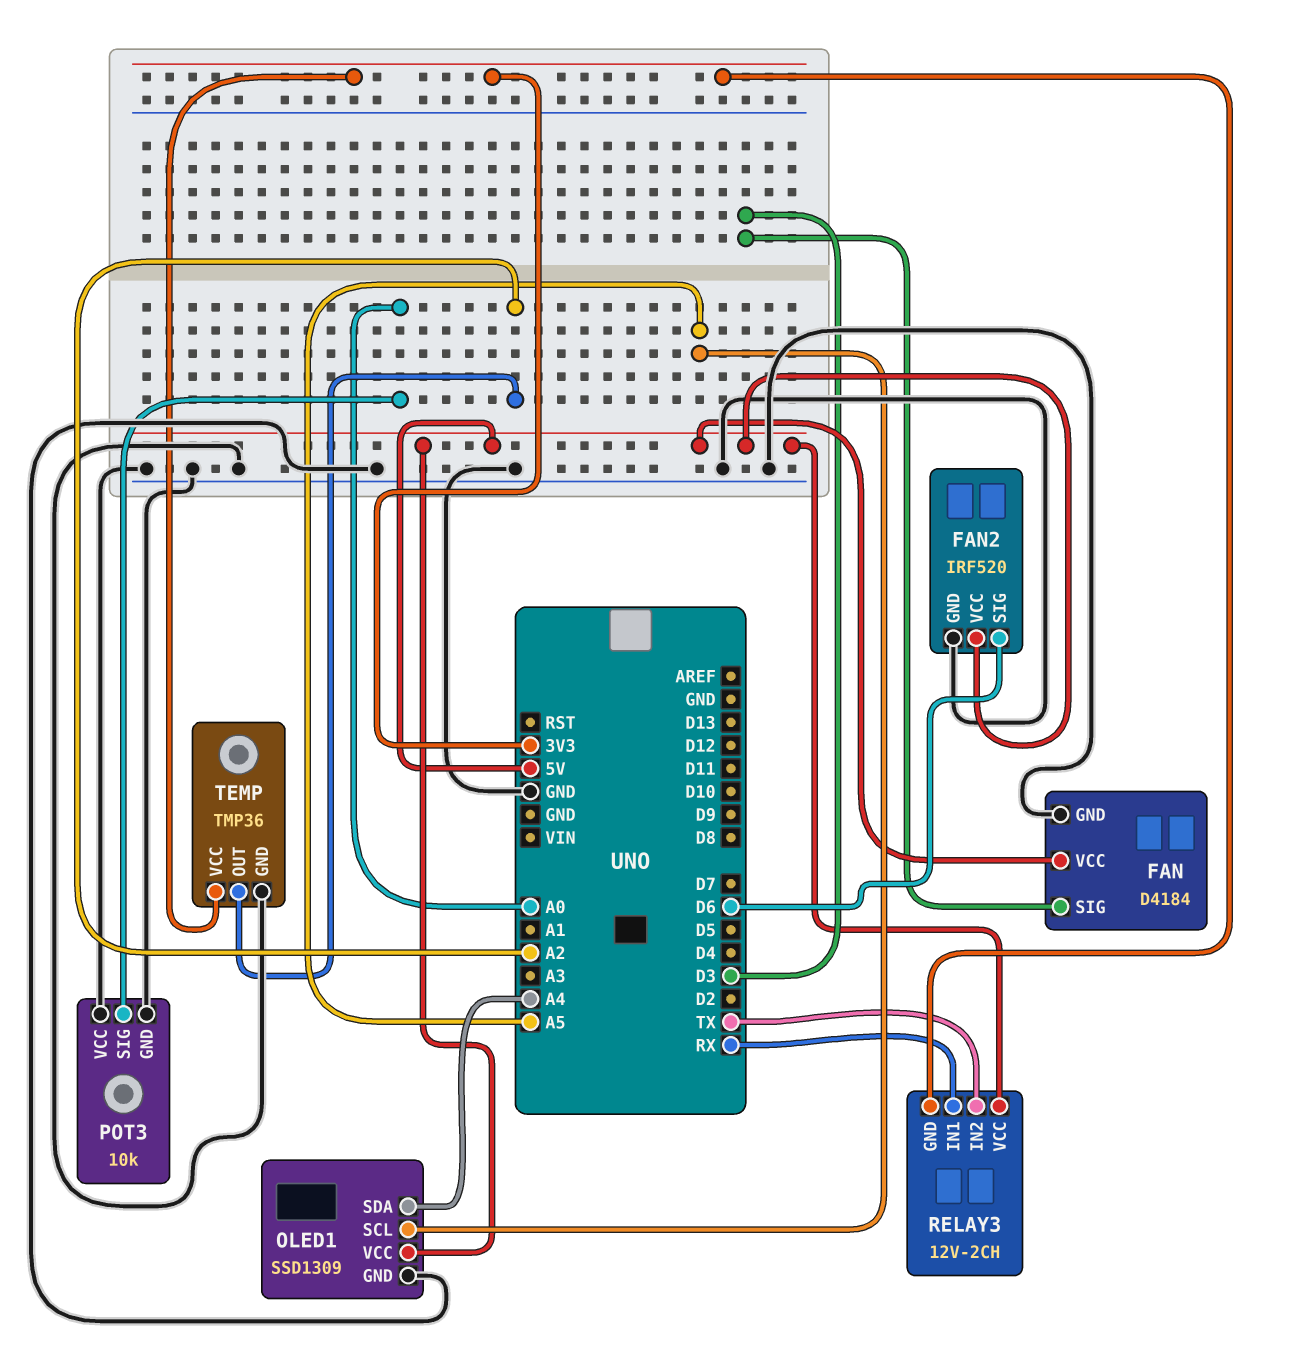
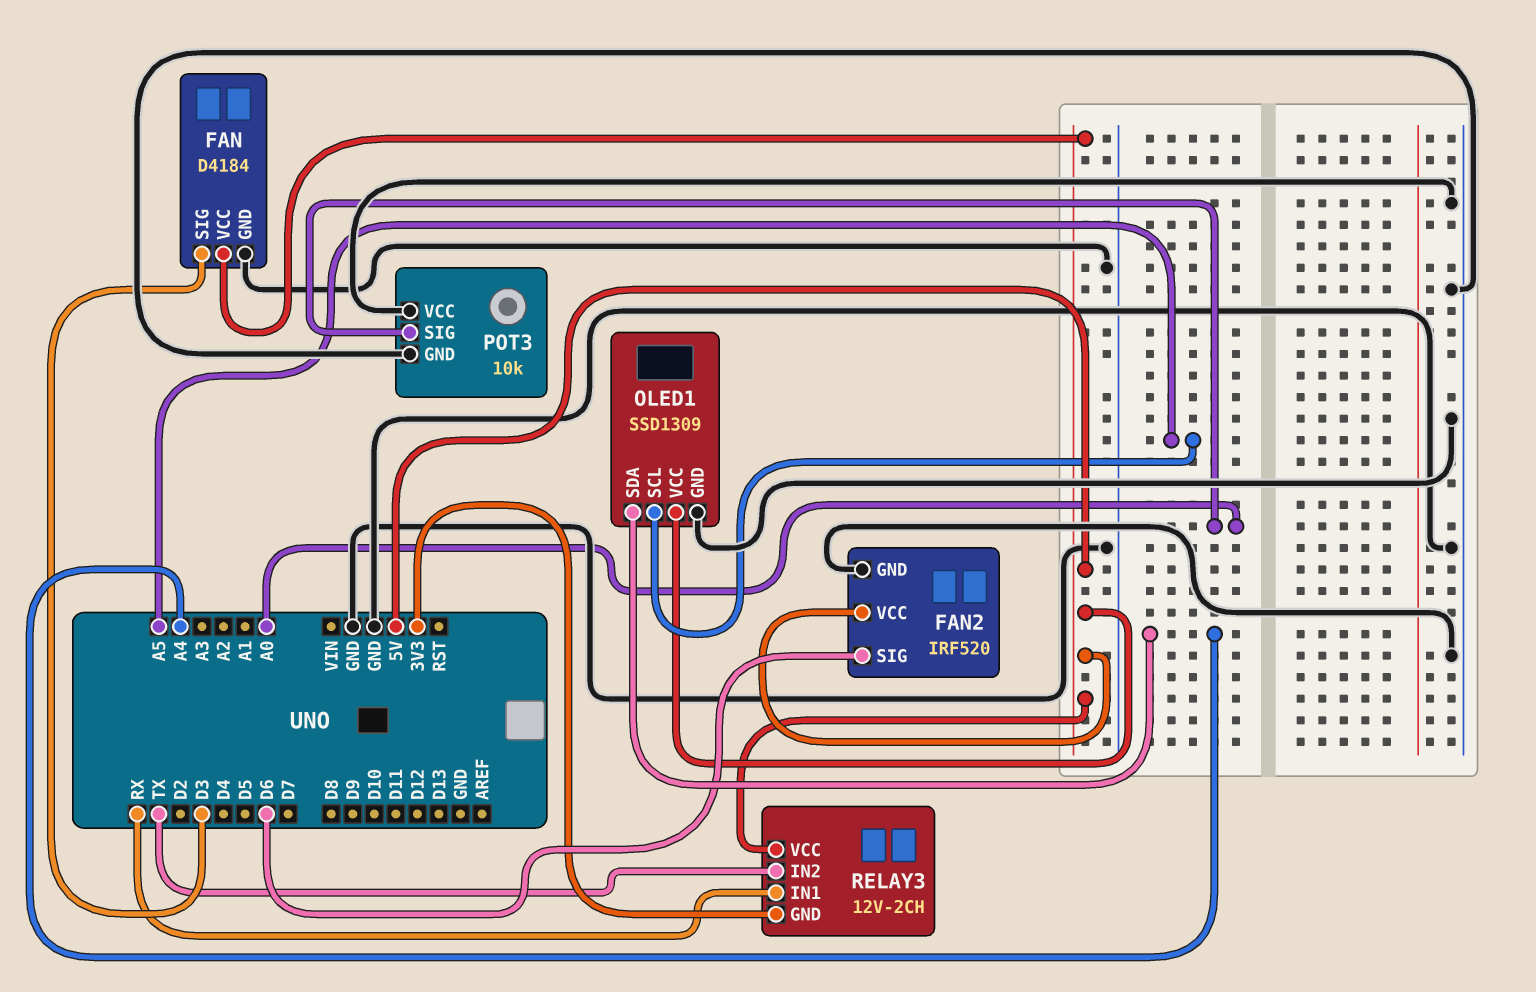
TEMP: TMP36 -> none
TEMP pin GND: GND -> none
TEMP pin OUT: A2 -> none
TEMP pin VCC: 3V3 -> none

